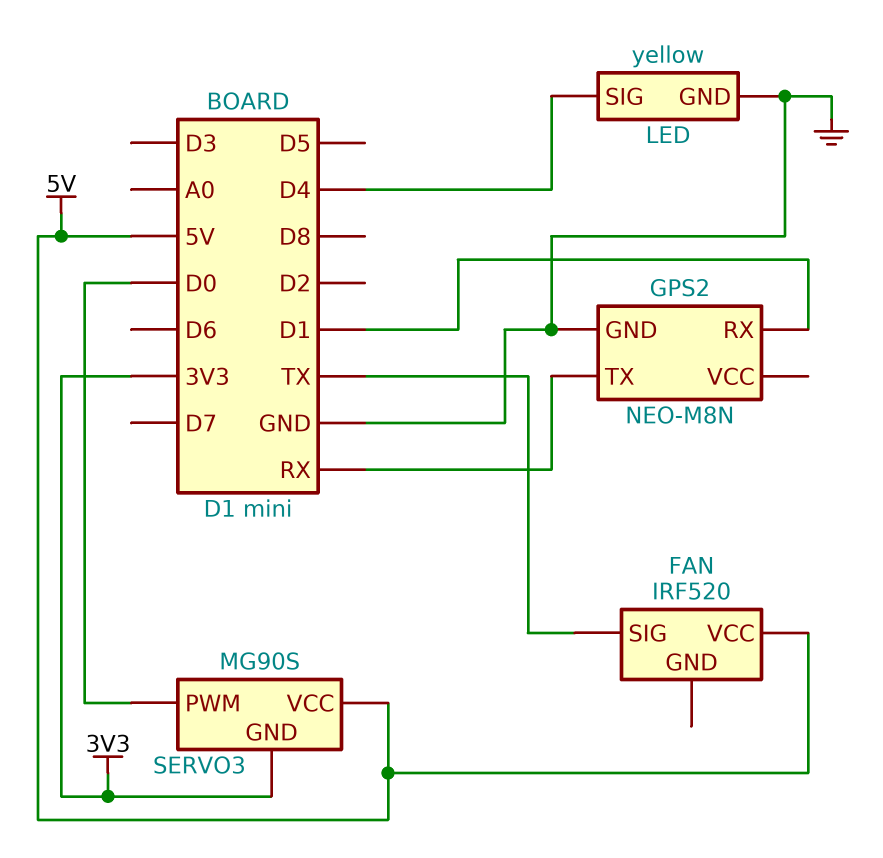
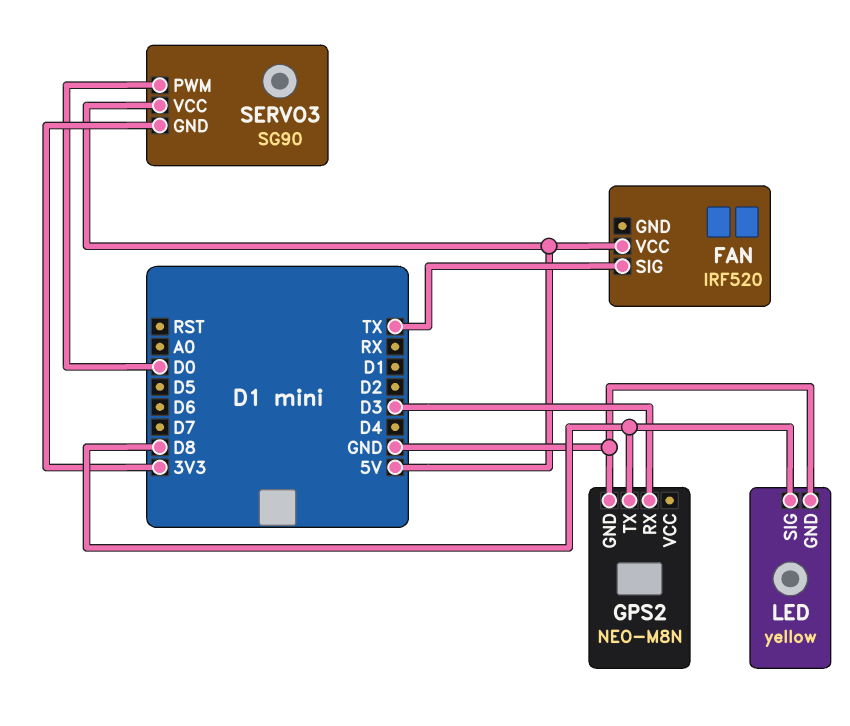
GPS2 pin RX: D1 -> D3
GPS2 pin TX: RX -> D8
LED pin SIG: D4 -> D8
SERVO3: MG90S -> SG90

